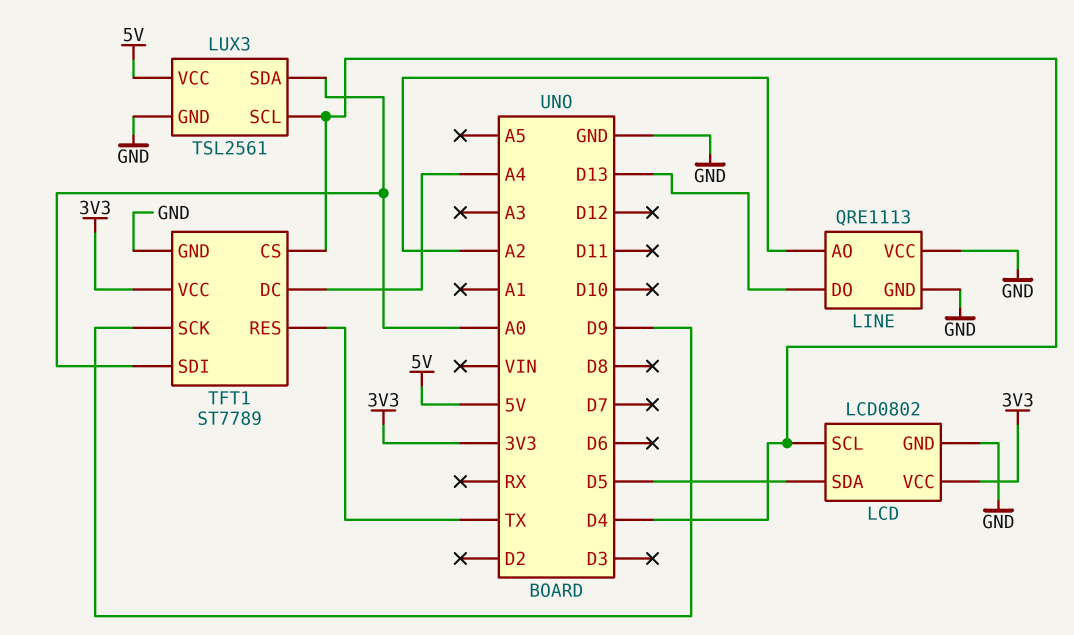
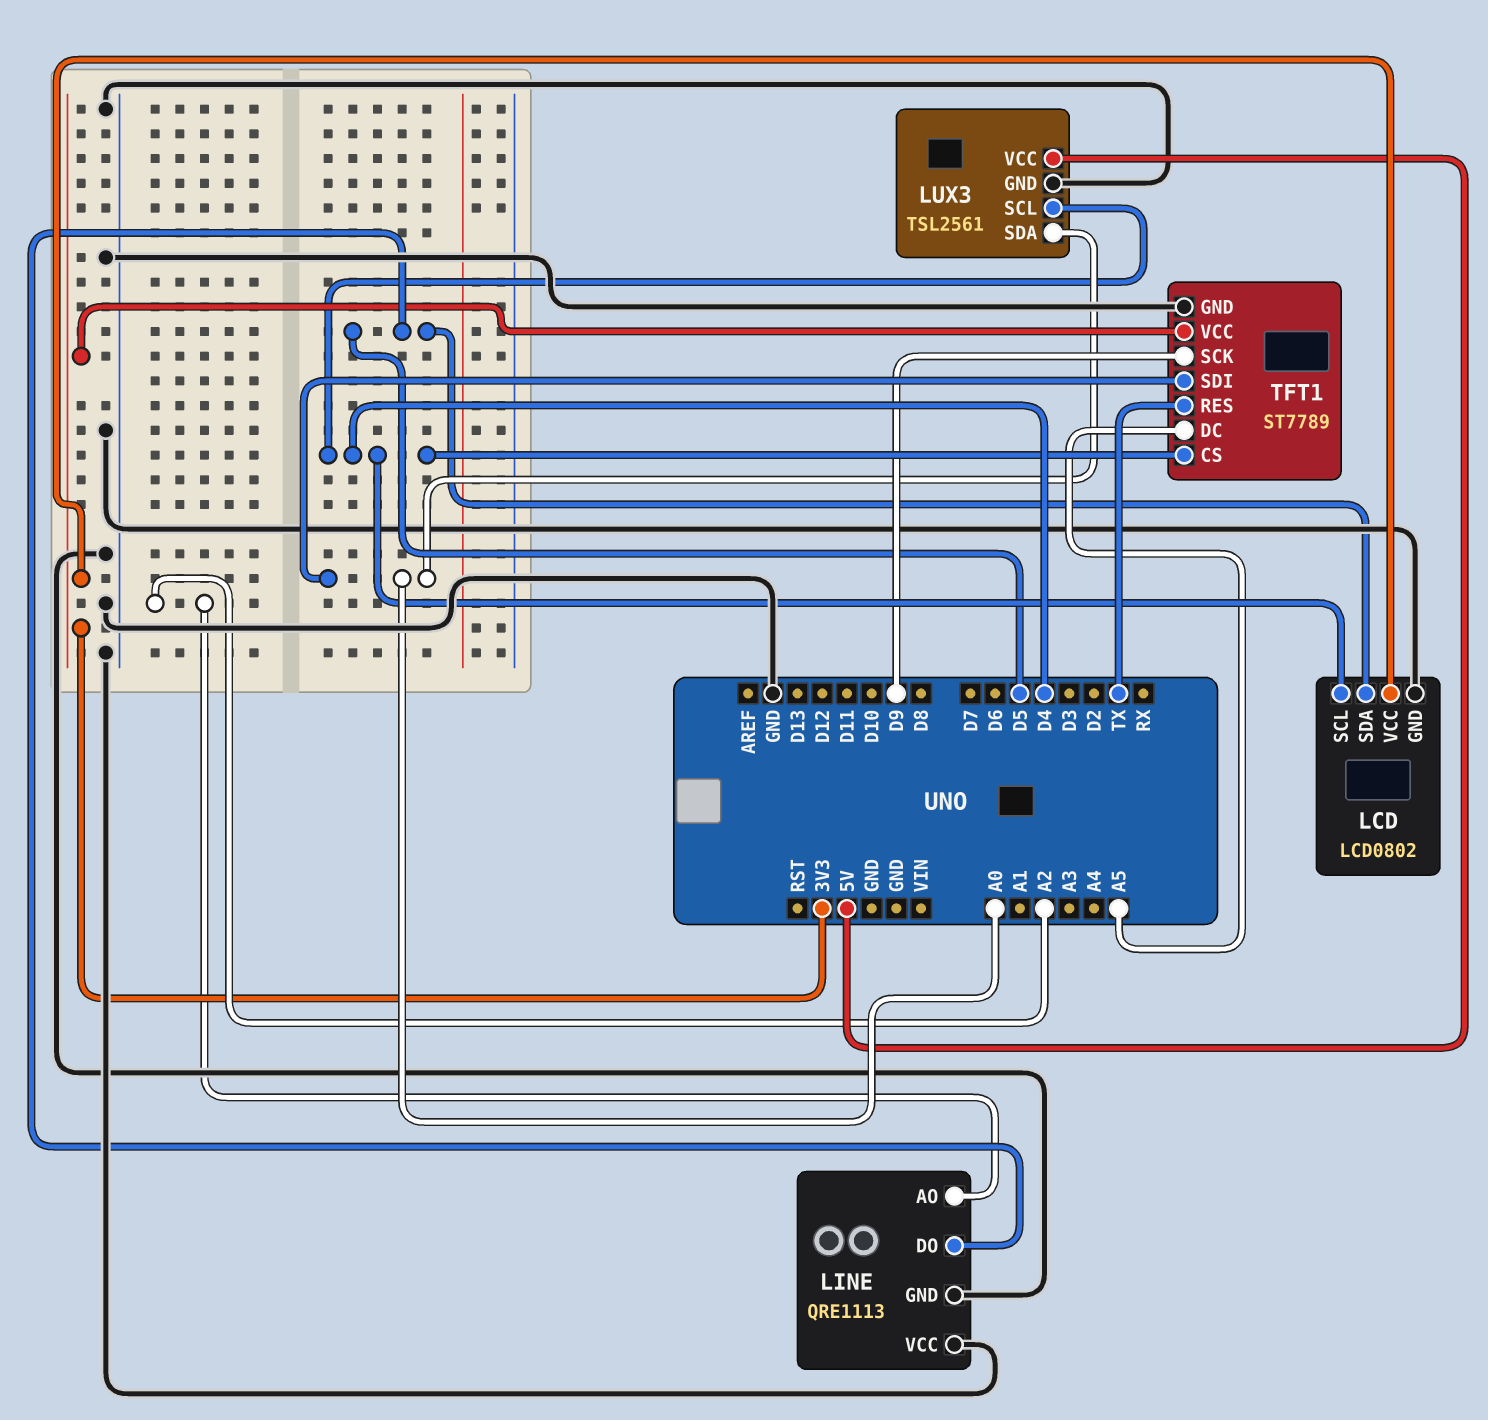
LINE pin DO: D13 -> D5
TFT1 pin DC: A4 -> A5

